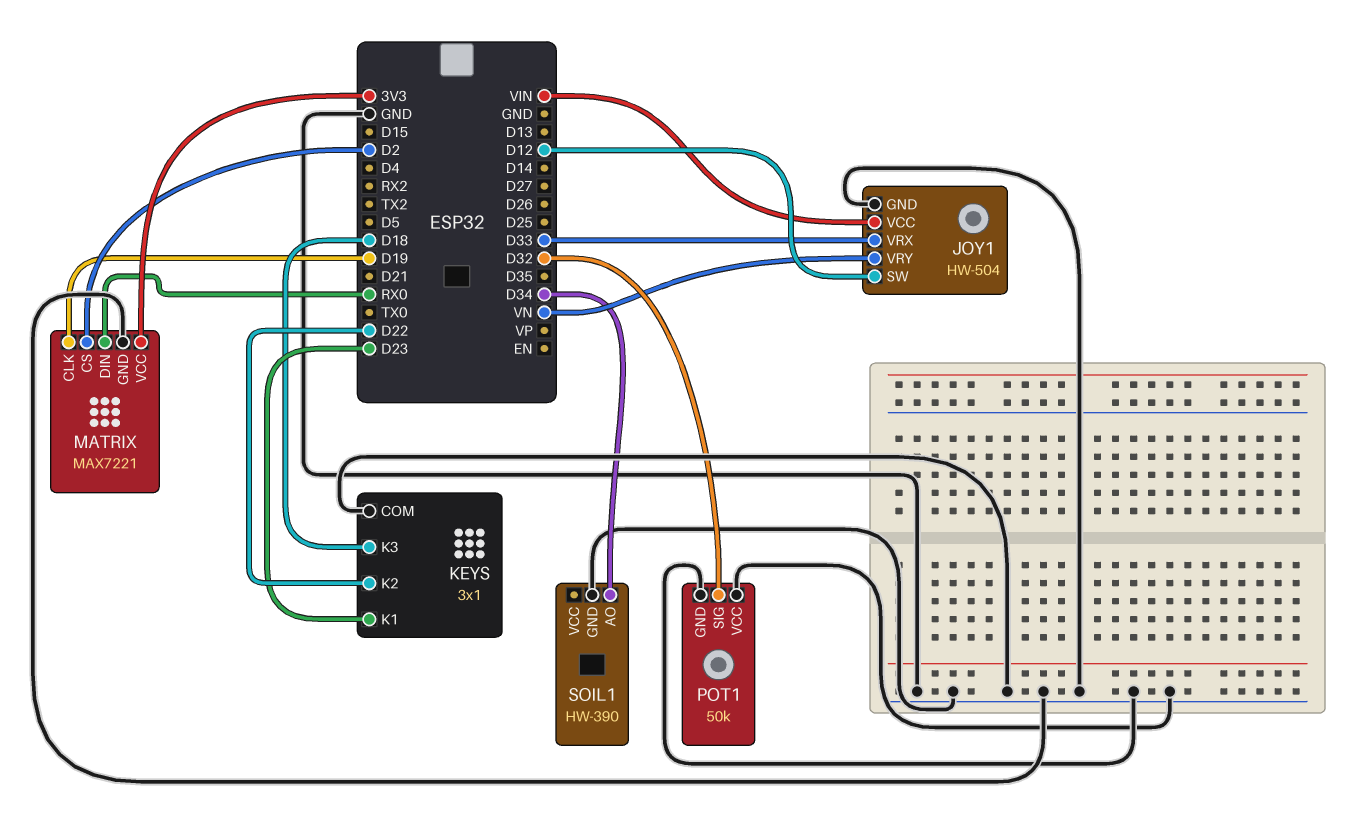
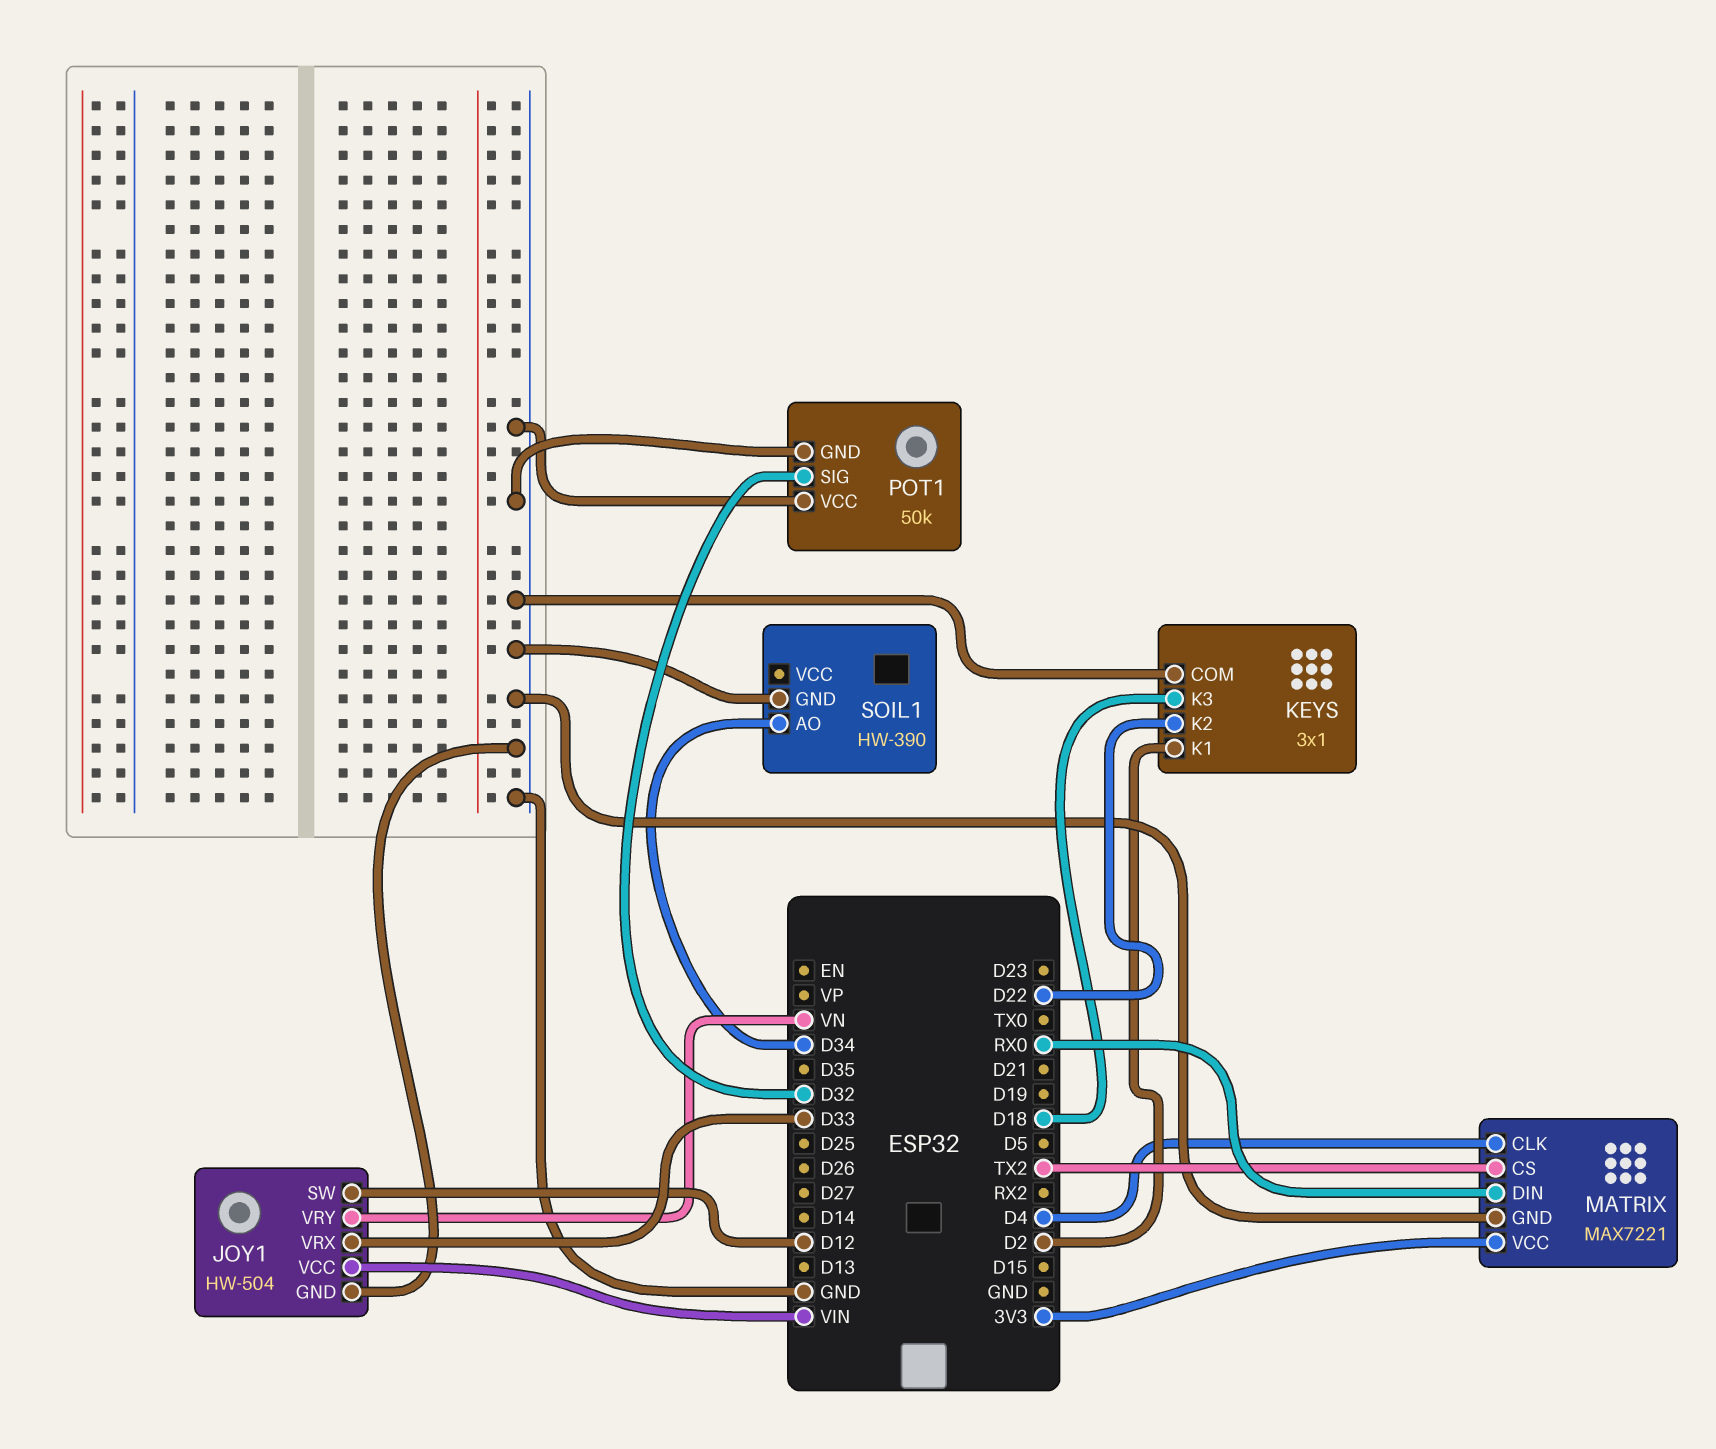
KEYS pin K1: D23 -> D2
MATRIX pin CLK: D19 -> D4
MATRIX pin CS: D2 -> TX2

